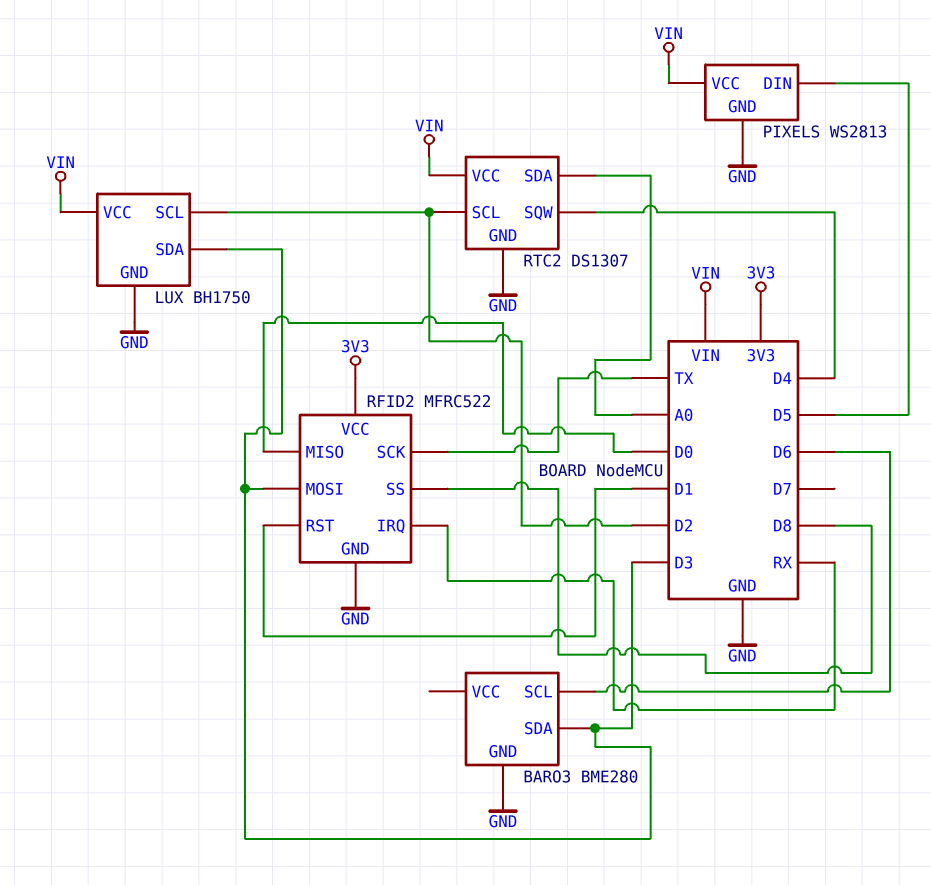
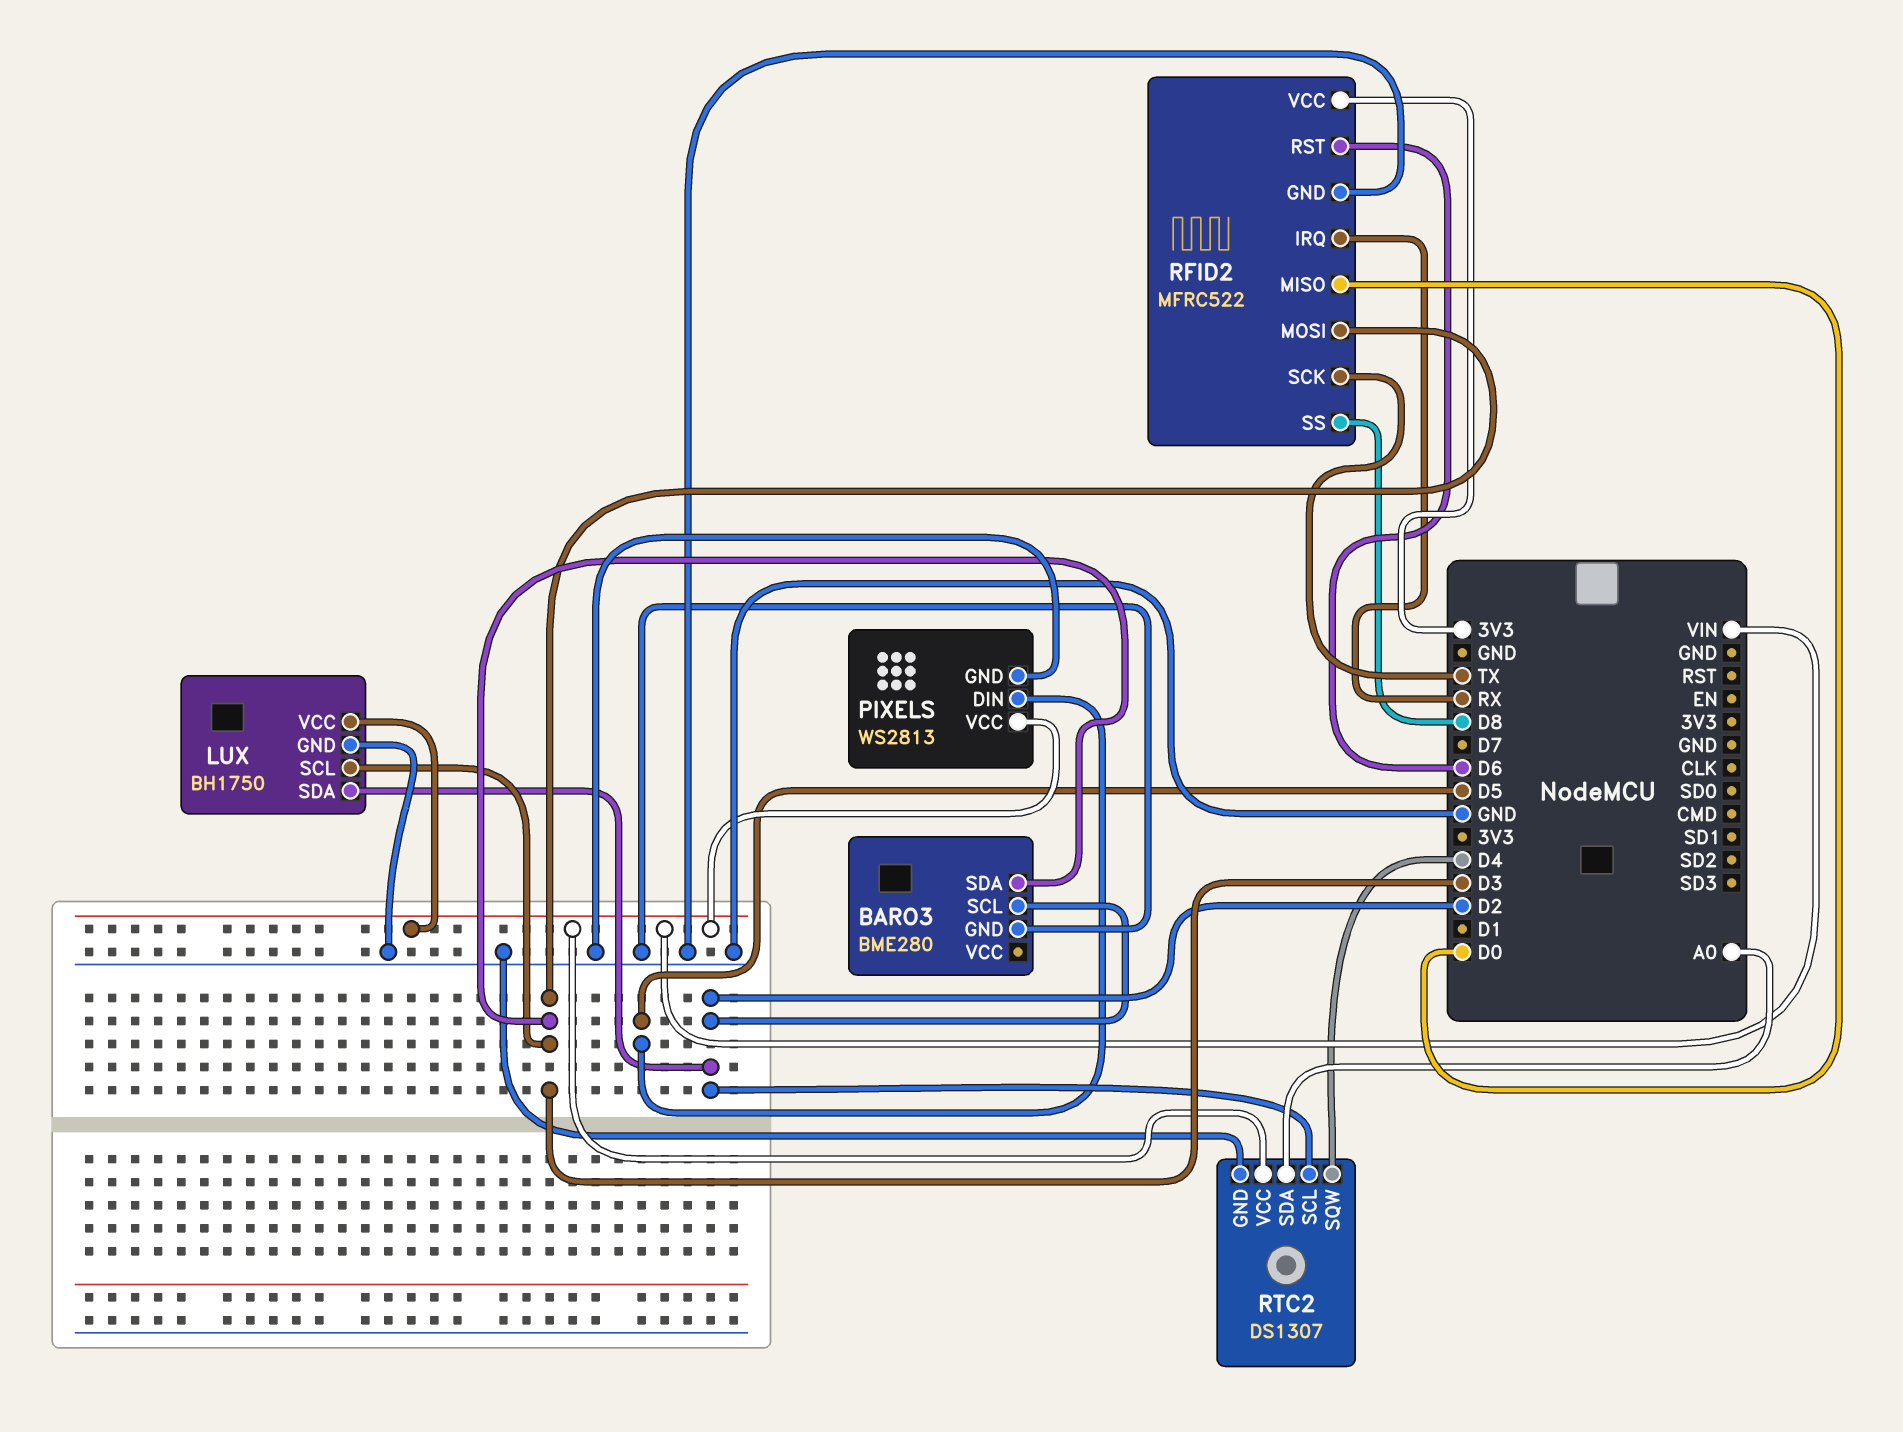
BARO3 pin SCL: D6 -> D2
LUX pin SCL: D2 -> D3
LUX pin SDA: D3 -> D2
RFID2 pin RST: D1 -> D6

